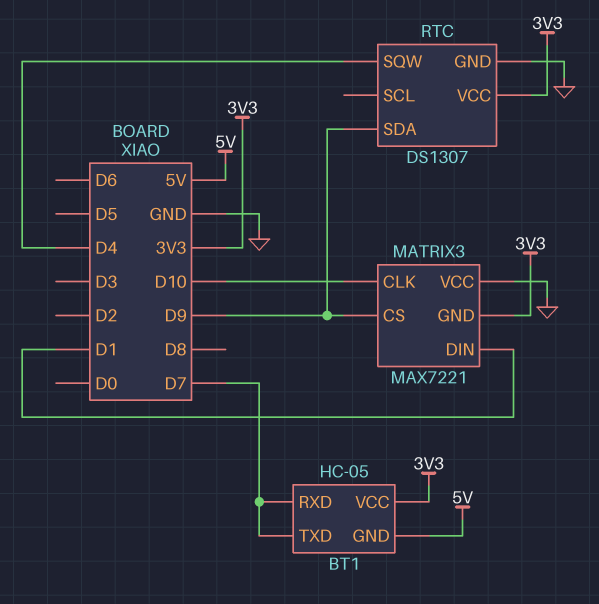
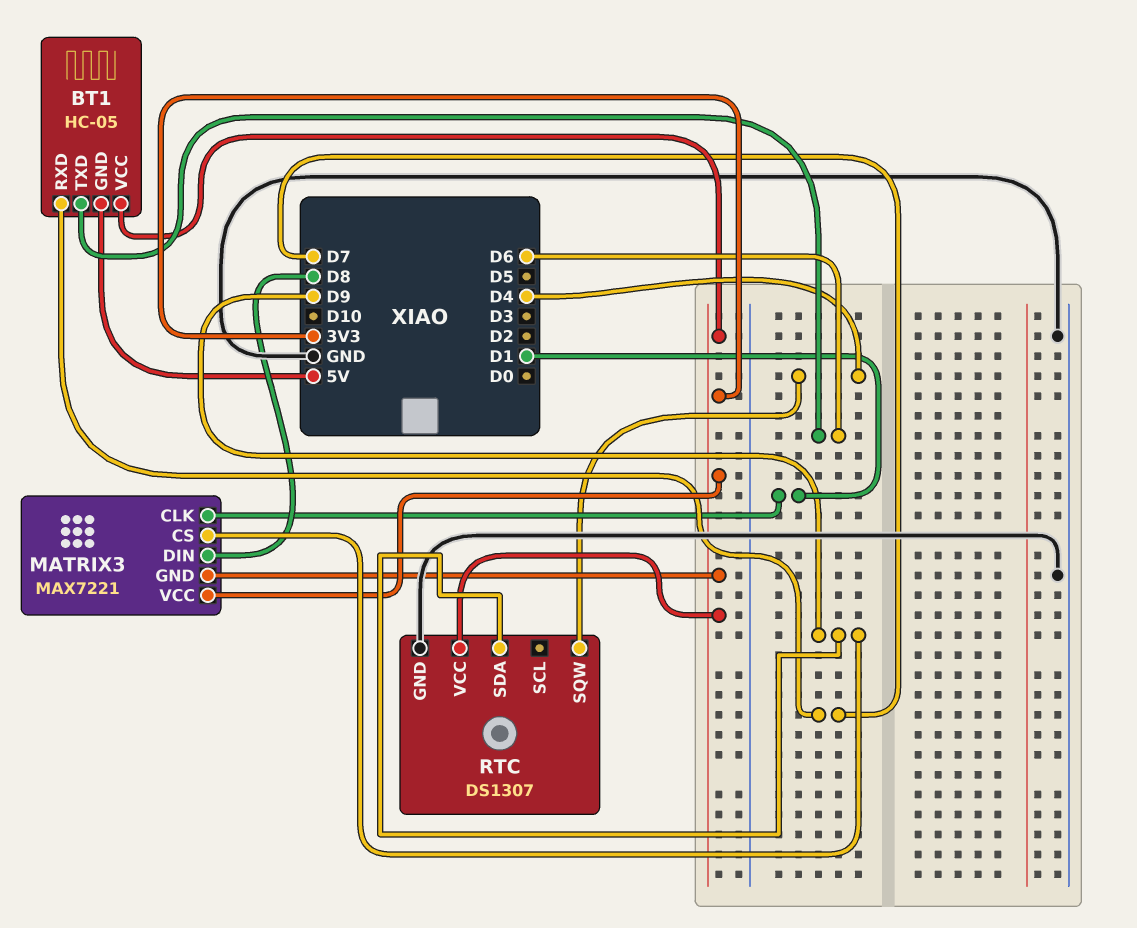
BT1 pin TXD: D7 -> D6
MATRIX3 pin CLK: D10 -> D1
MATRIX3 pin DIN: D1 -> D8
MATRIX3 pin VCC: GND -> 3V3

